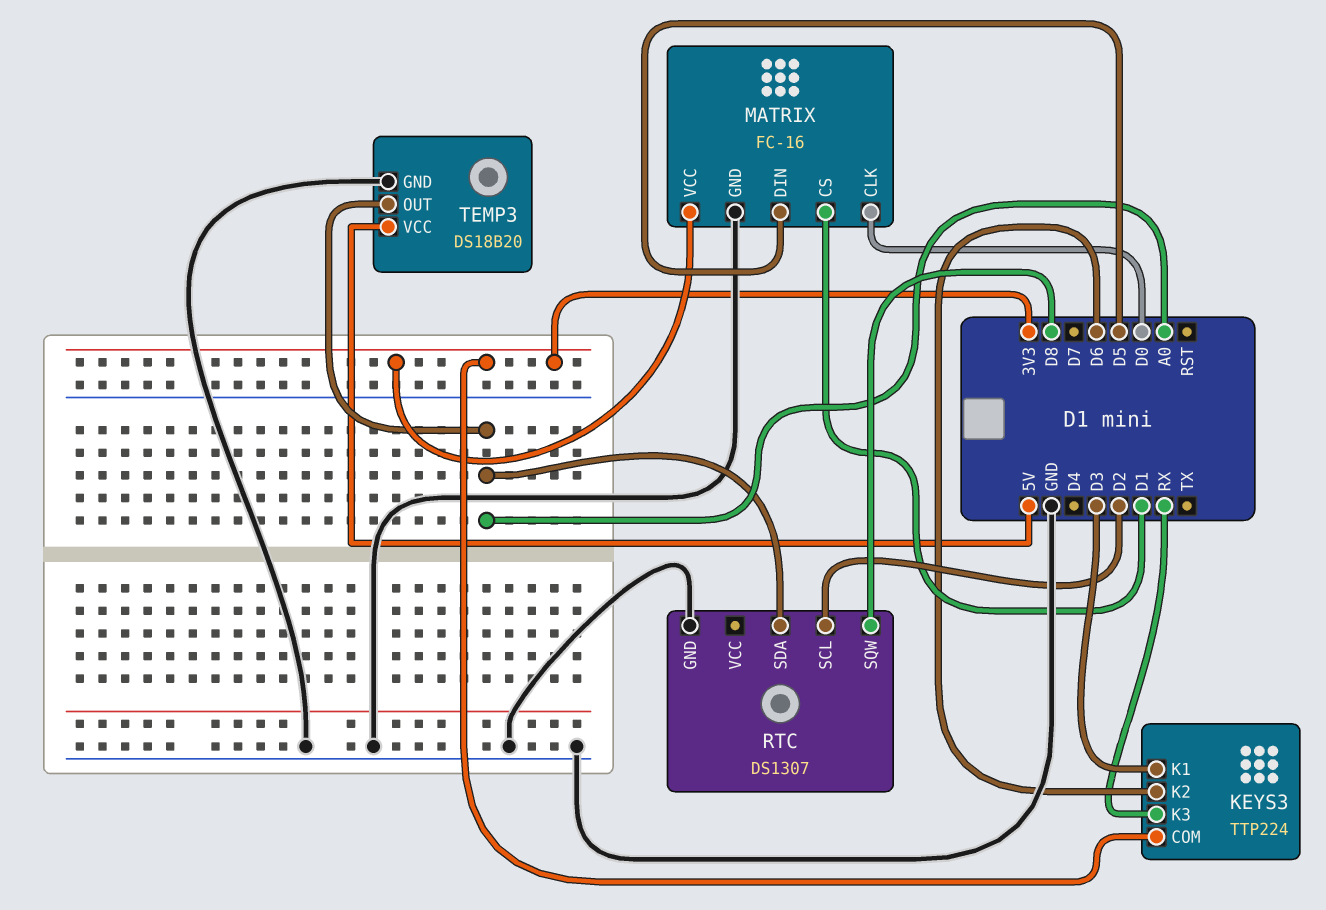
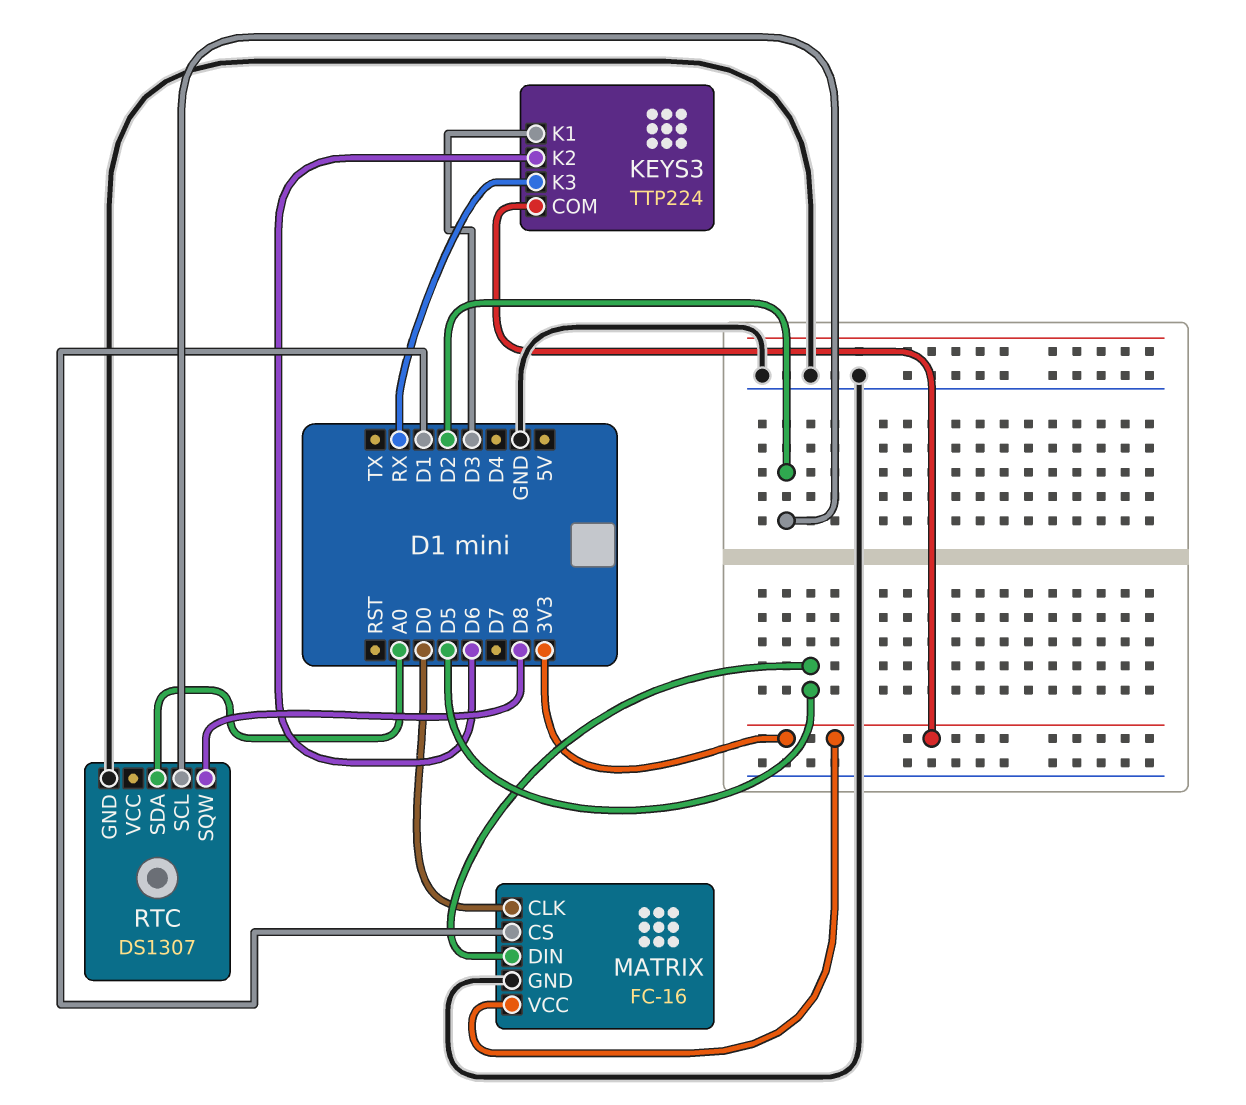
TEMP3: DS18B20 -> none
TEMP3 pin GND: GND -> none
TEMP3 pin OUT: A0 -> none
TEMP3 pin VCC: 5V -> none

